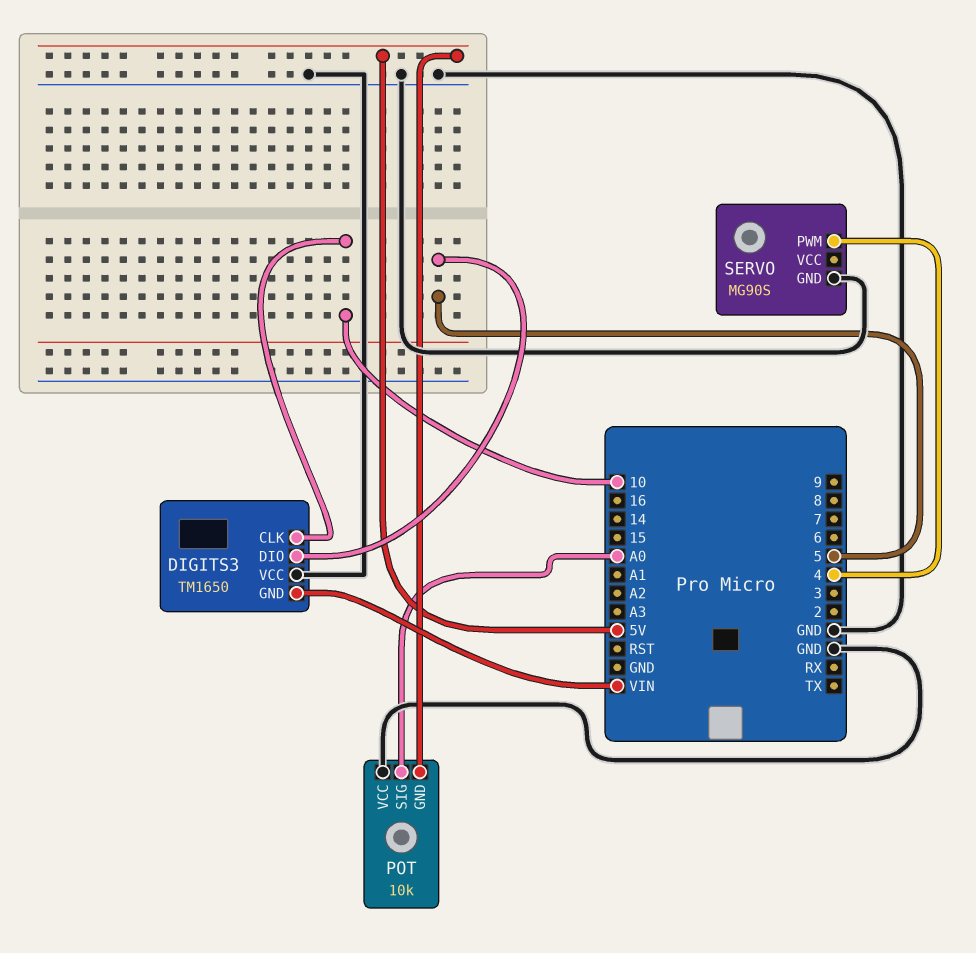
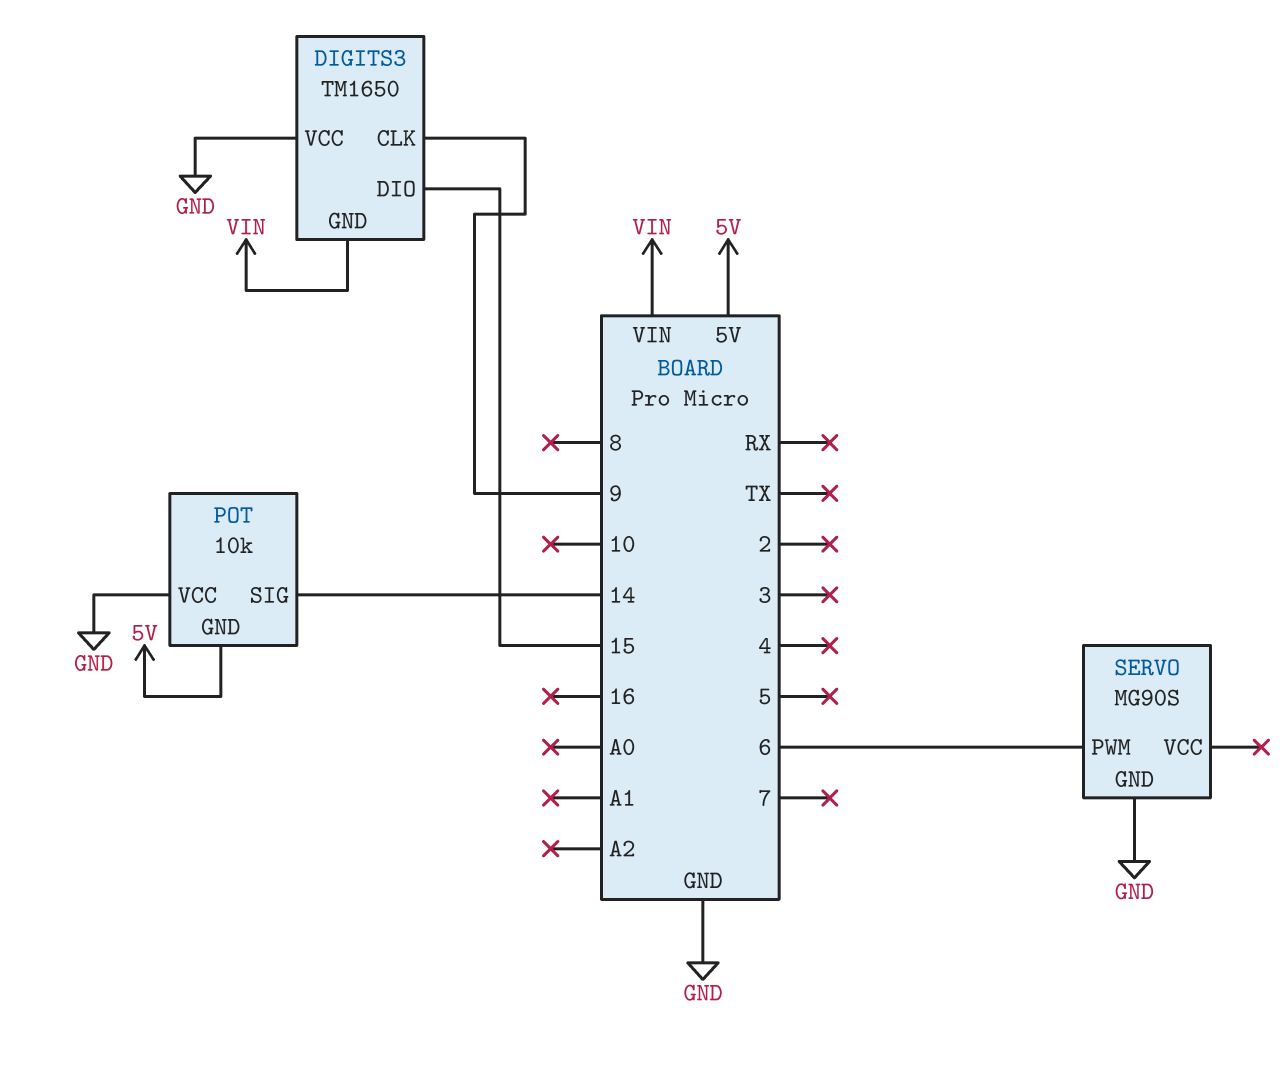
DIGITS3 pin CLK: 10 -> 9
DIGITS3 pin DIO: 5 -> 15
POT pin SIG: A0 -> 14
SERVO pin PWM: 4 -> 6

